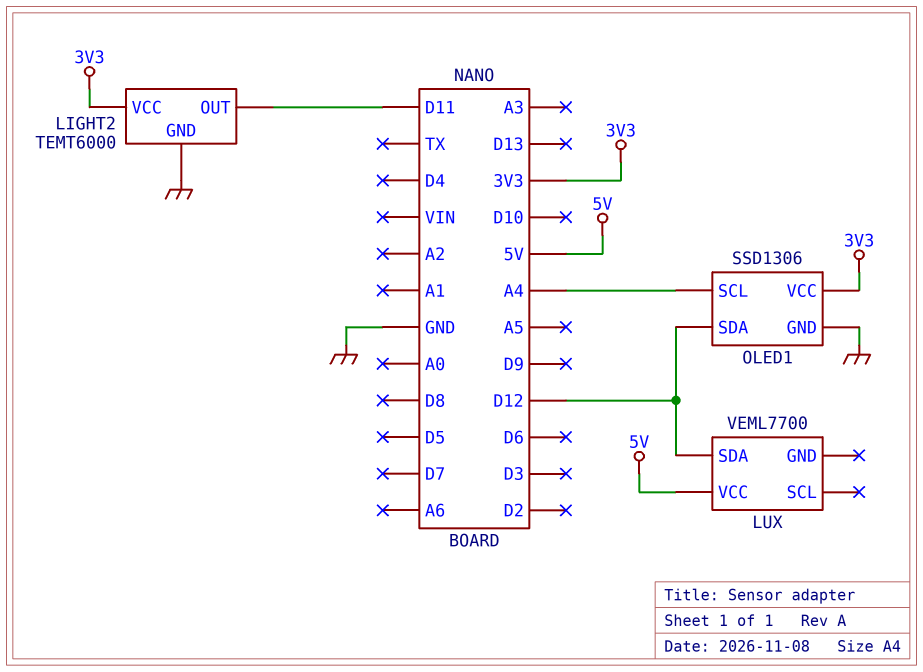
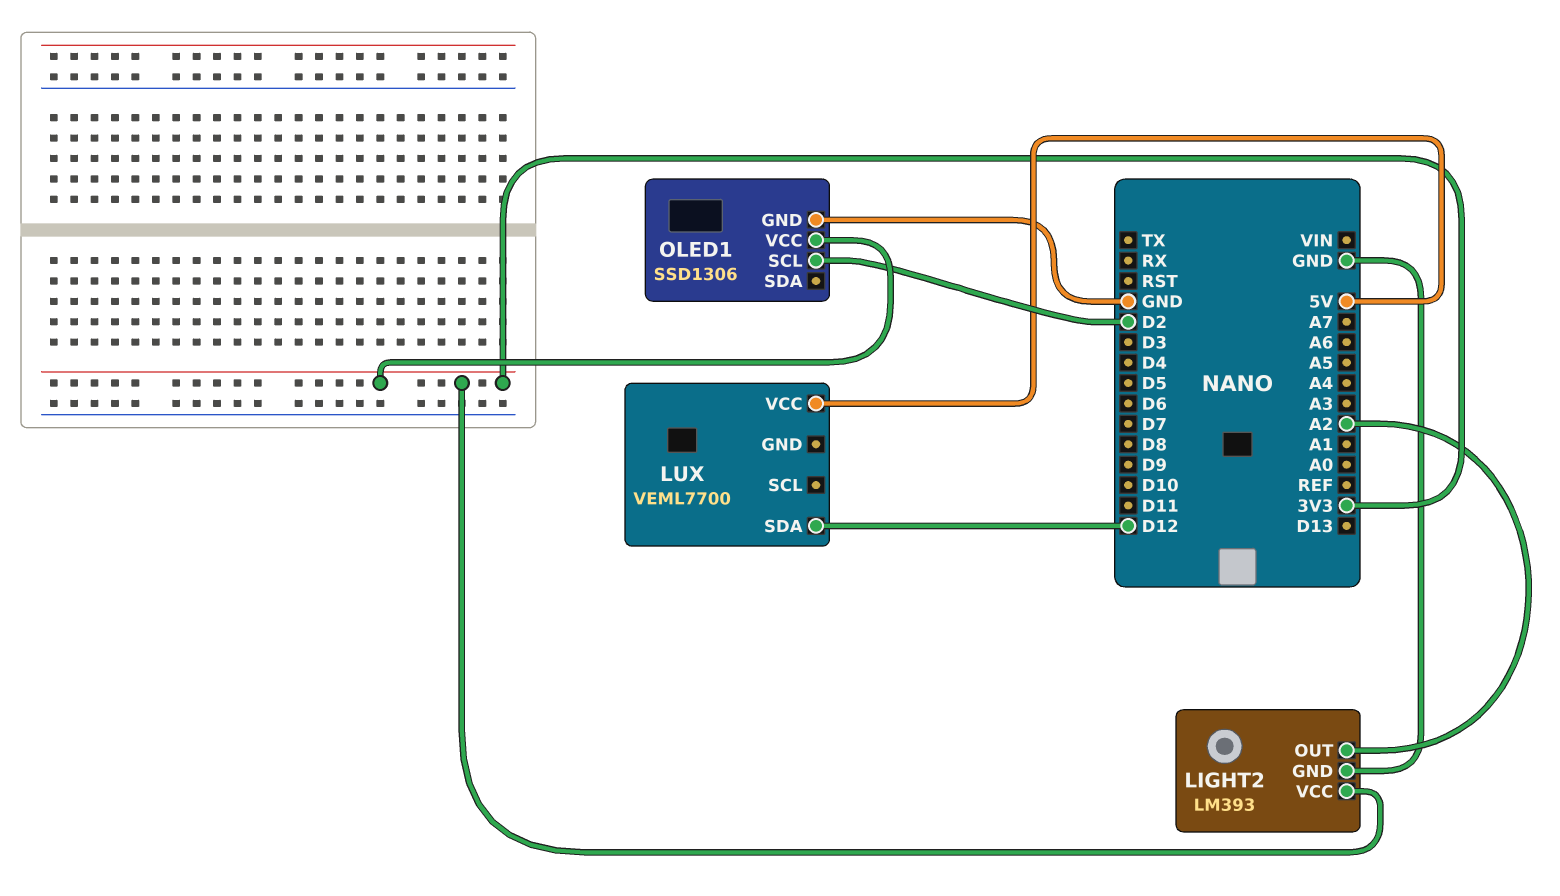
LIGHT2: TEMT6000 -> LM393
LIGHT2 pin OUT: D11 -> A2
OLED1 pin SCL: A4 -> D2
OLED1 pin SDA: D12 -> none

